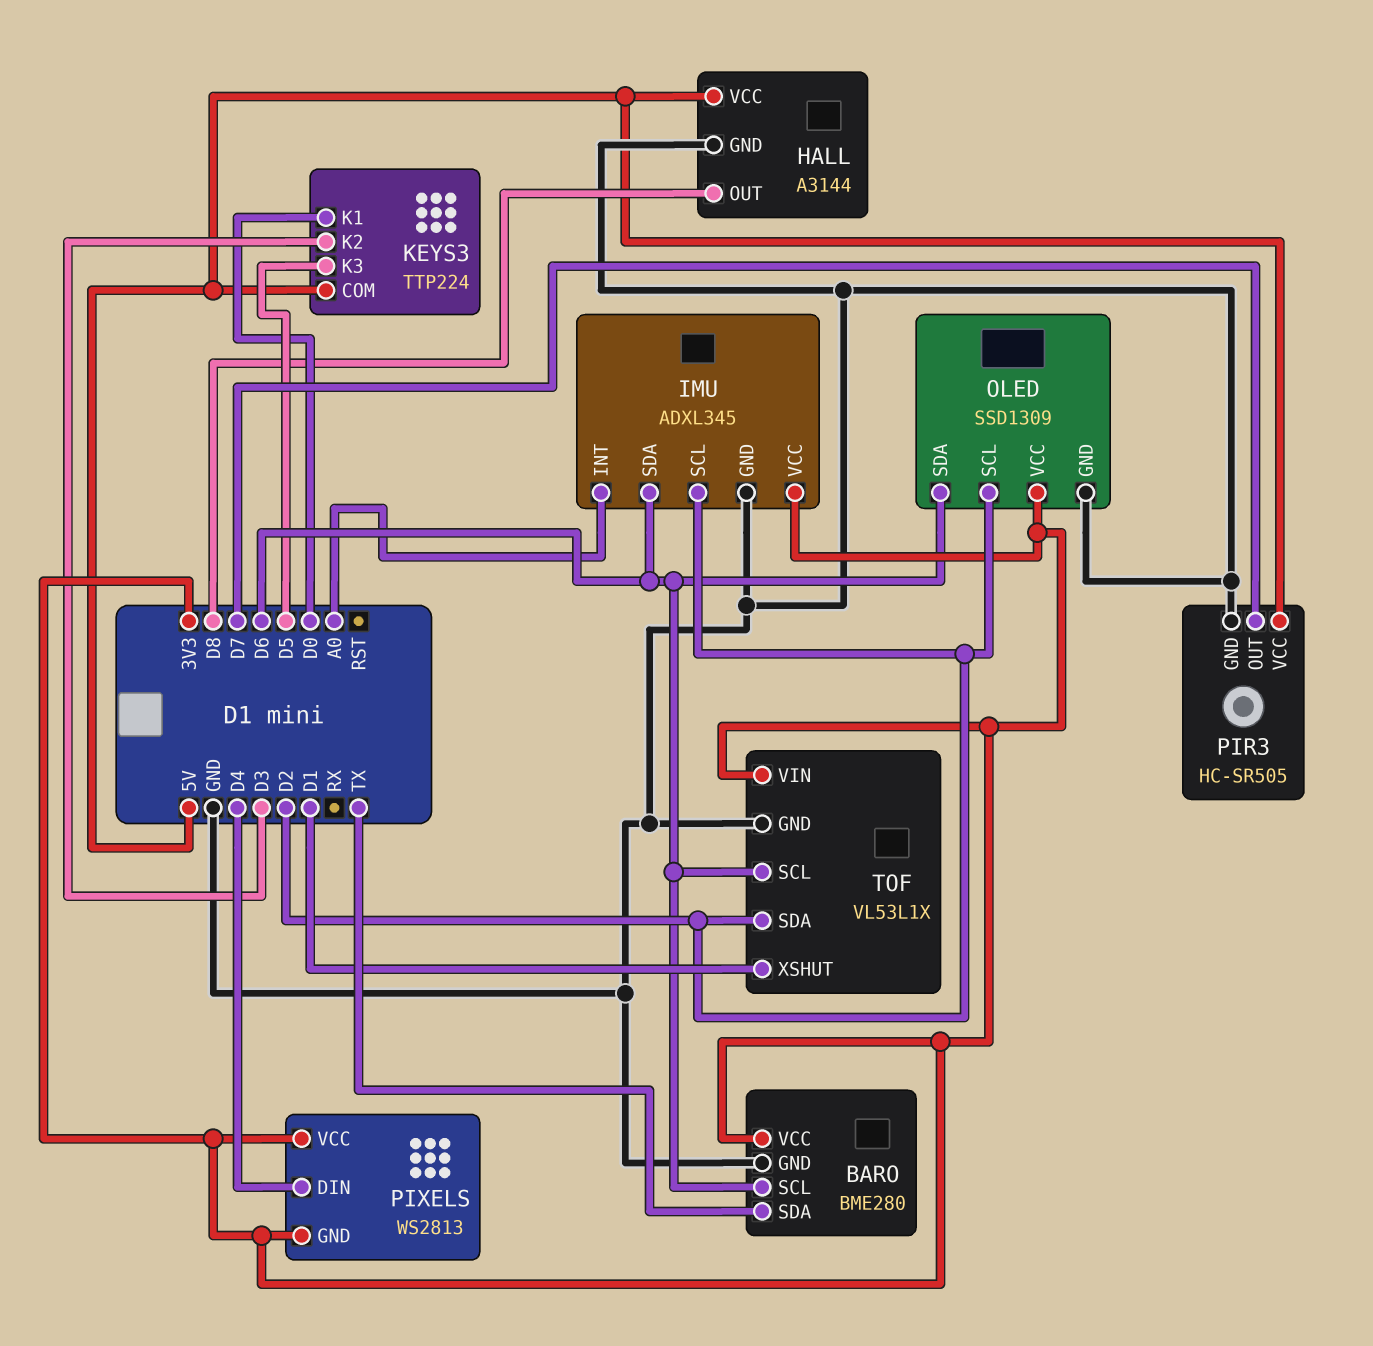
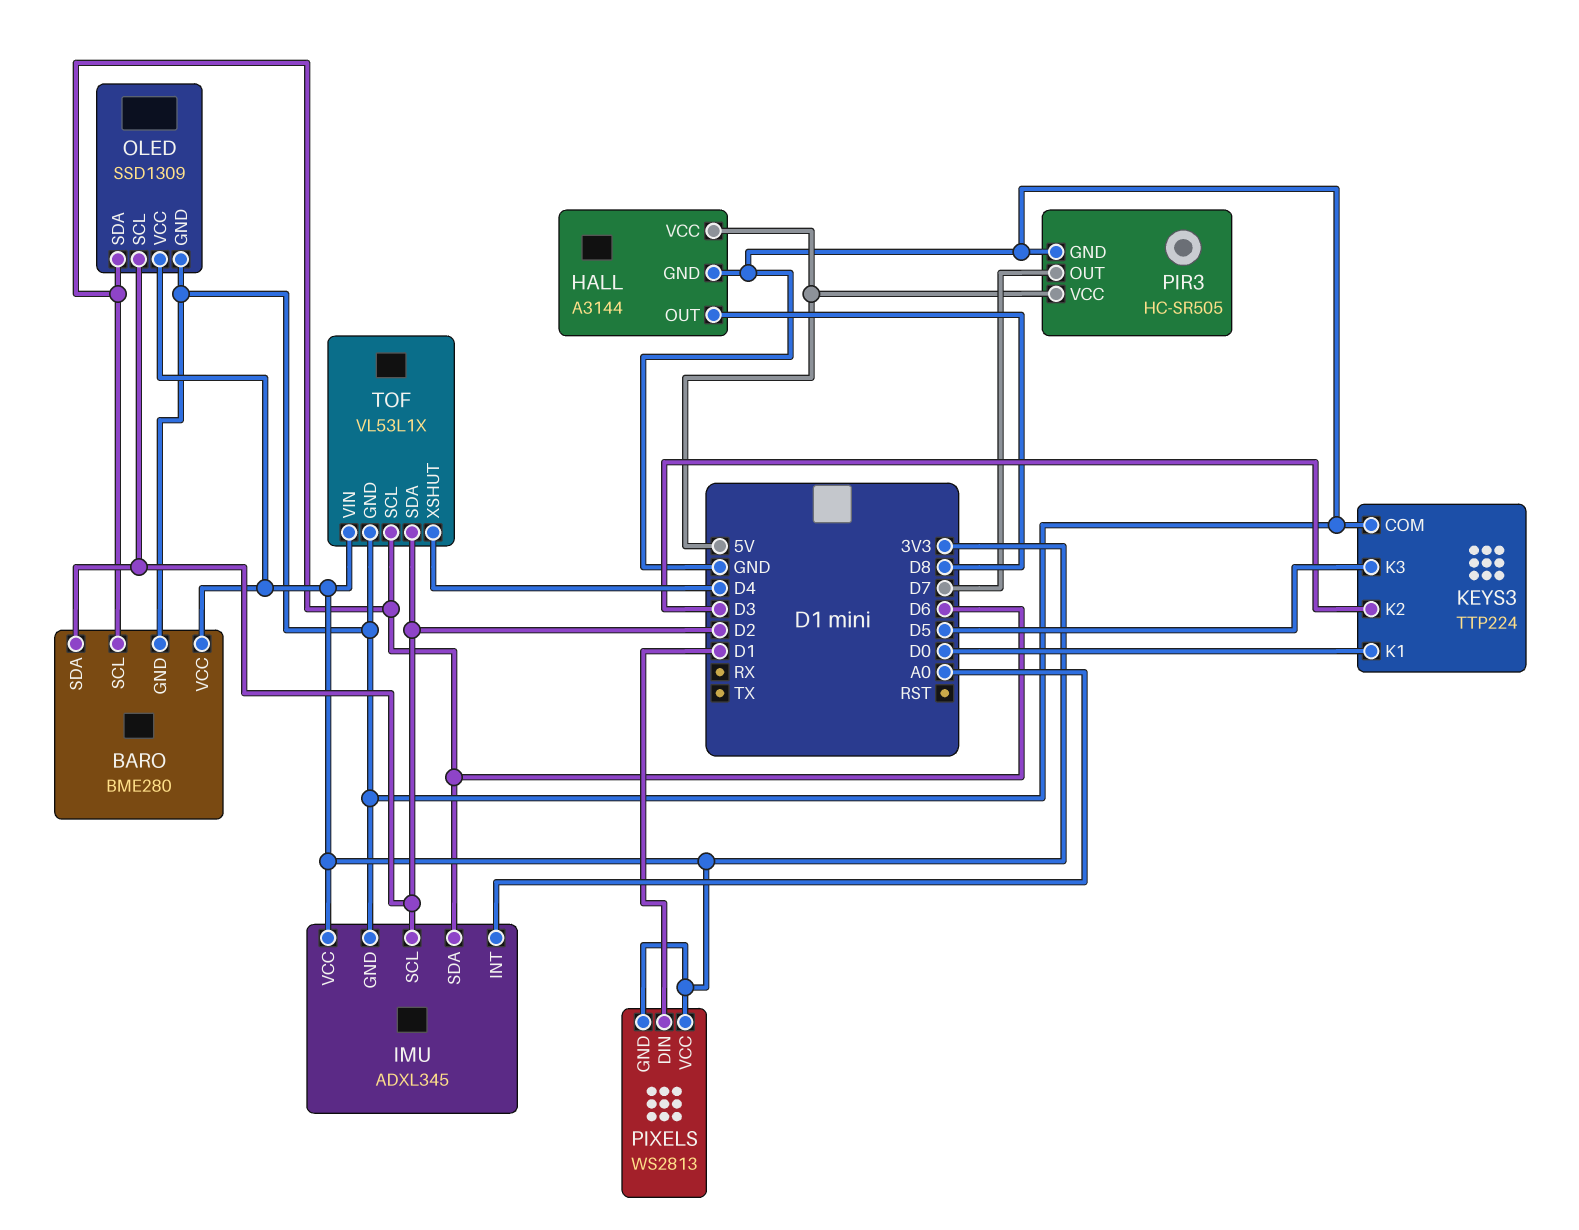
BARO pin SDA: TX -> D2
KEYS3 pin COM: 5V -> GND
PIXELS pin DIN: D4 -> D1
TOF pin XSHUT: D1 -> D4

